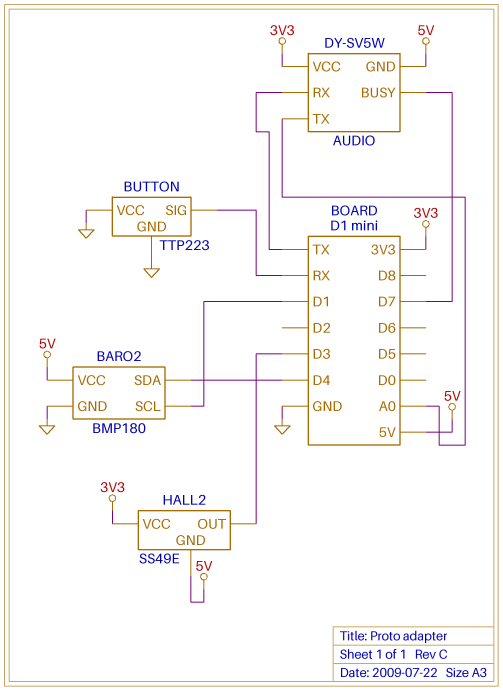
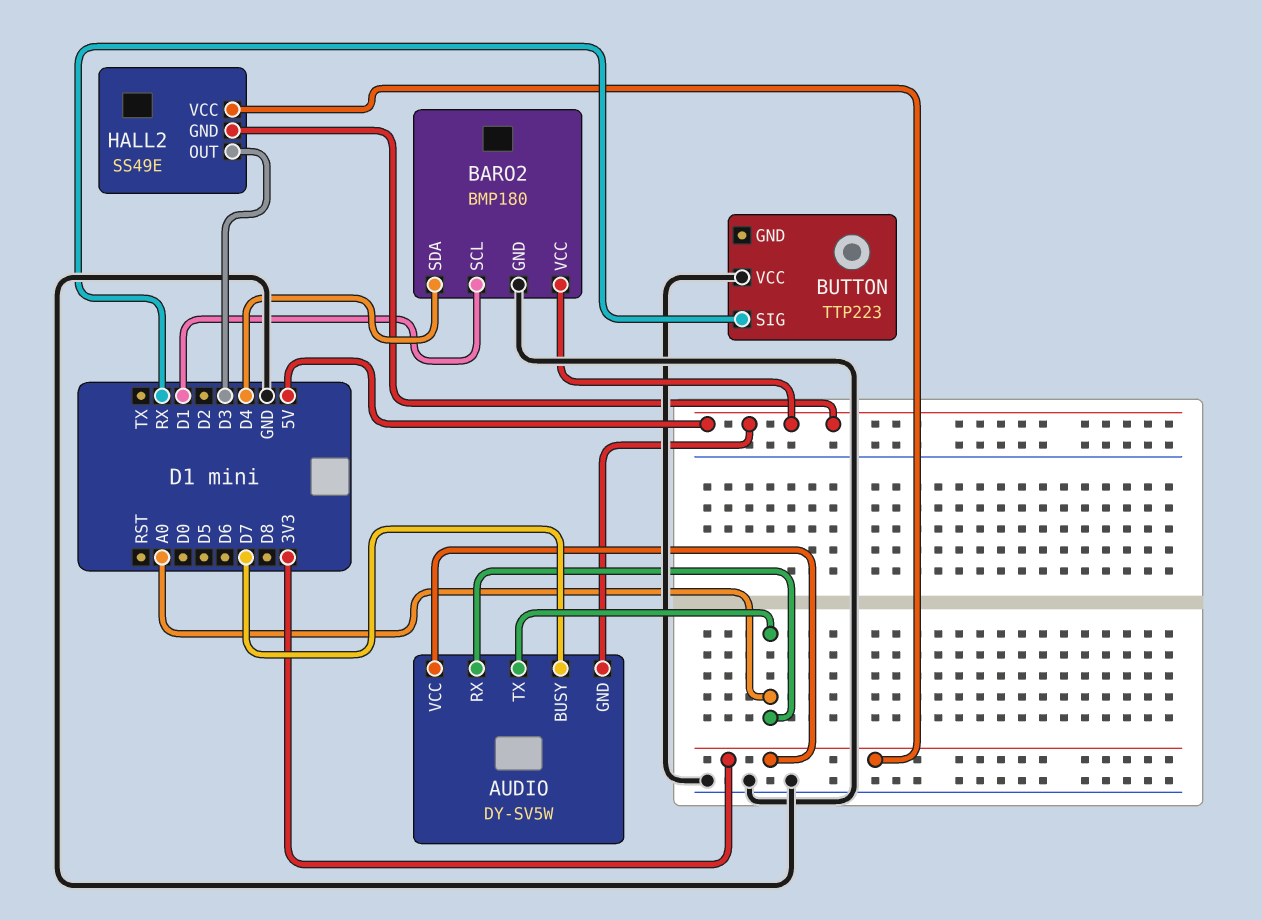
AUDIO pin RX: TX -> A0
BUTTON pin GND: GND -> none

